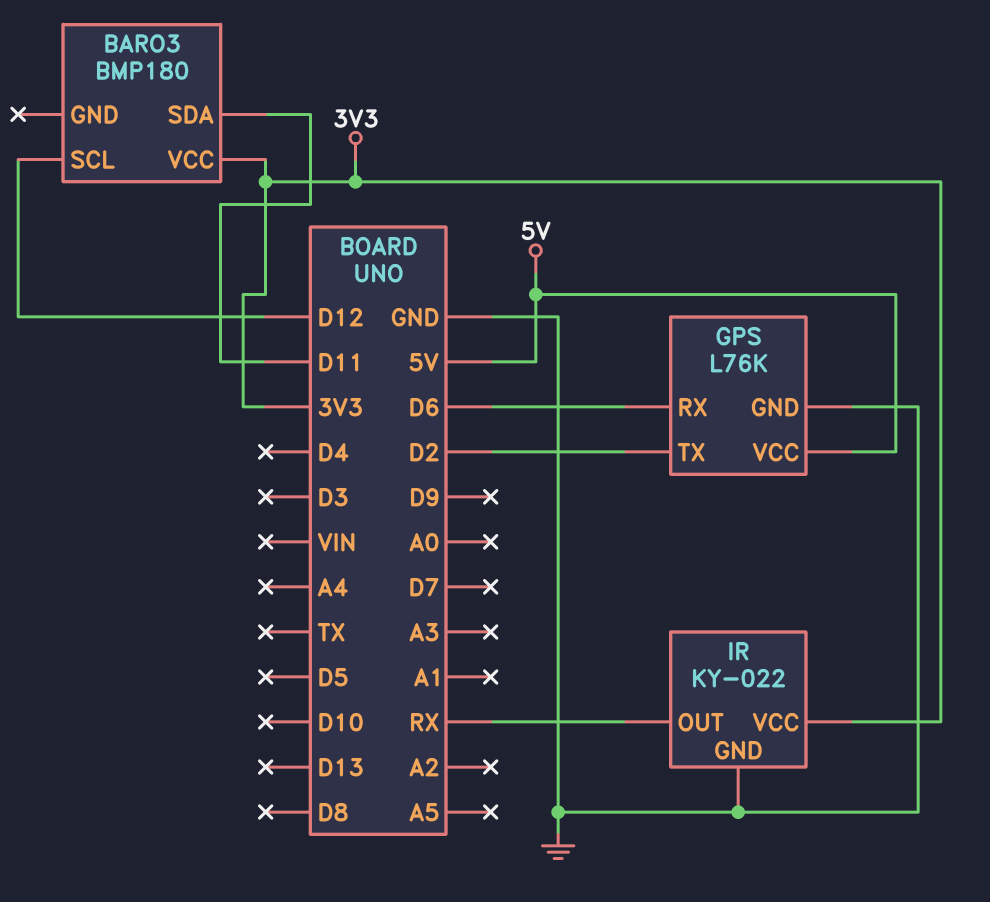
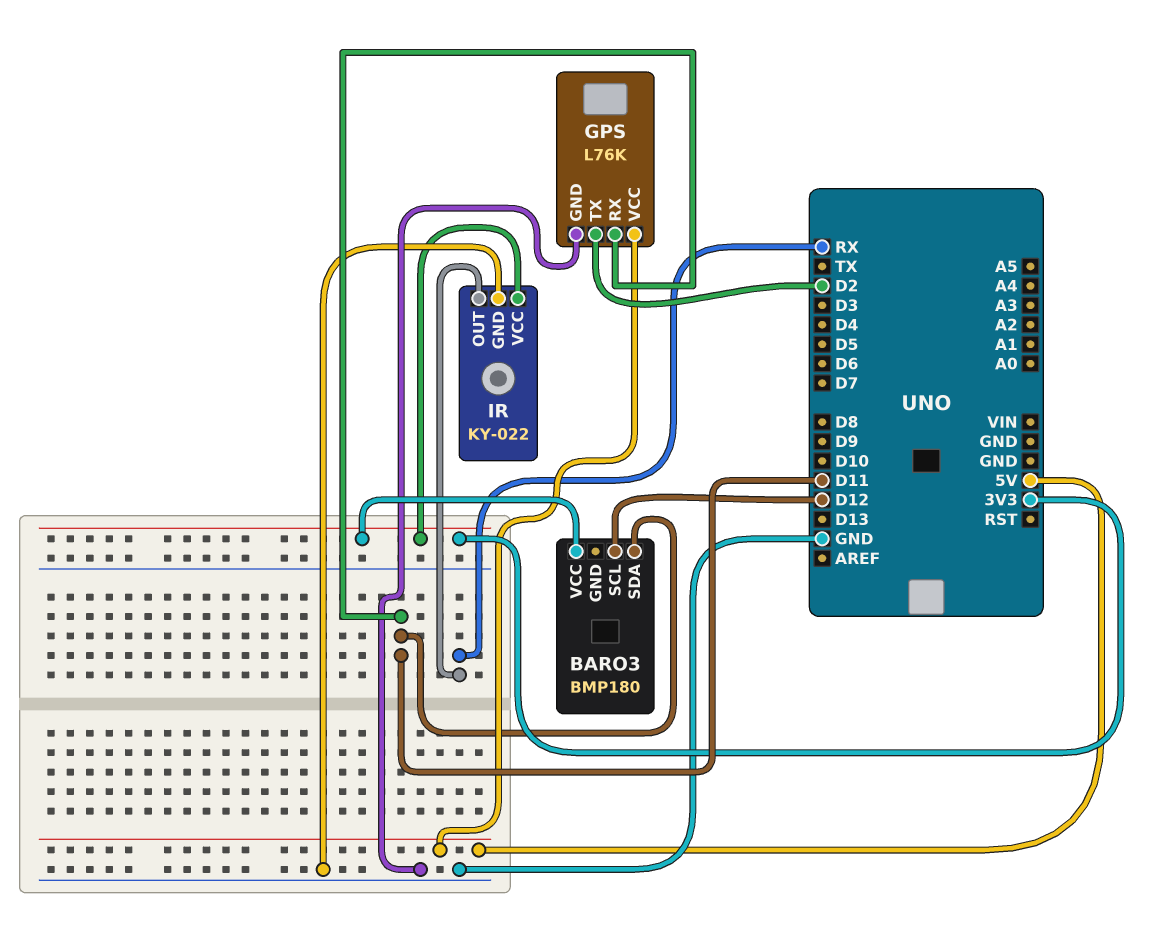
GPS pin RX: D6 -> D11

